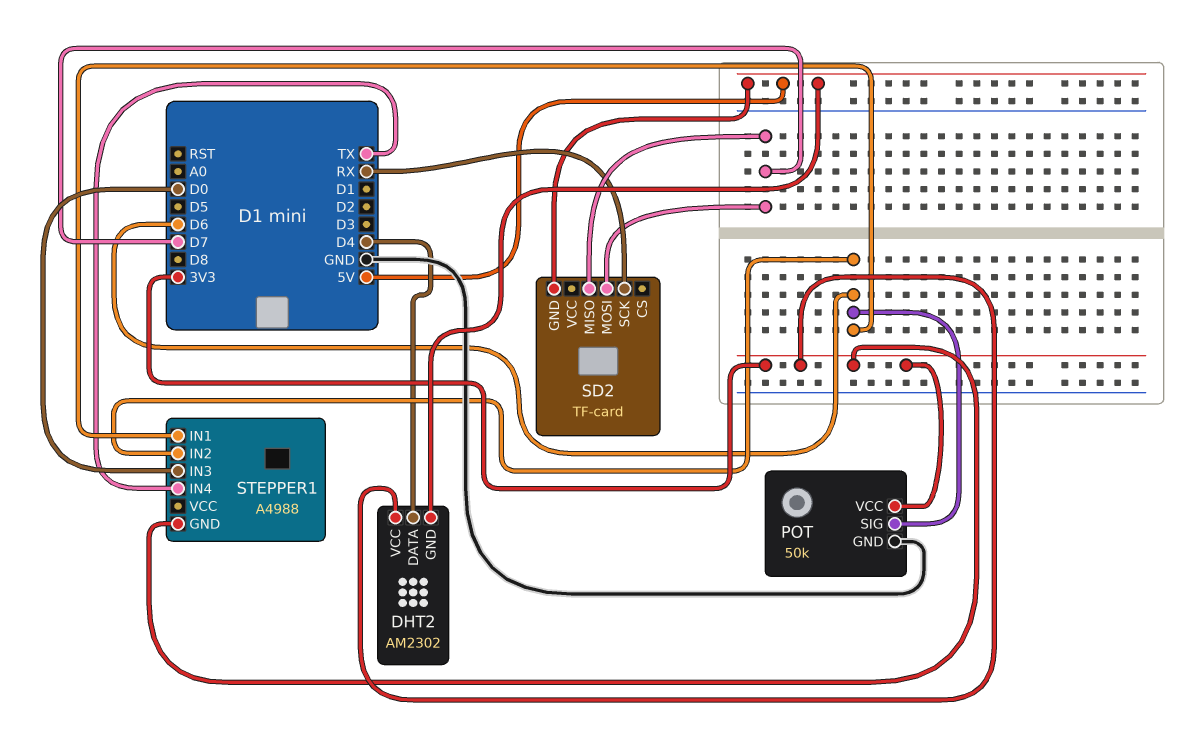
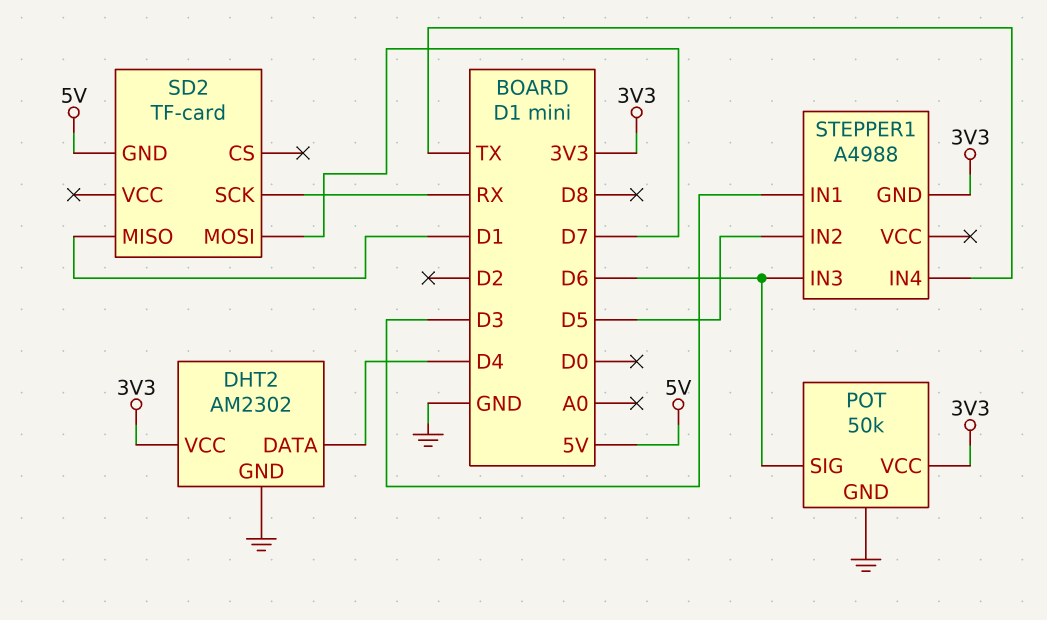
DHT2 pin GND: 5V -> GND
SD2 pin MISO: D7 -> D1
STEPPER1 pin IN1: D6 -> D3
STEPPER1 pin IN2: D6 -> D5
STEPPER1 pin IN3: D0 -> D6

